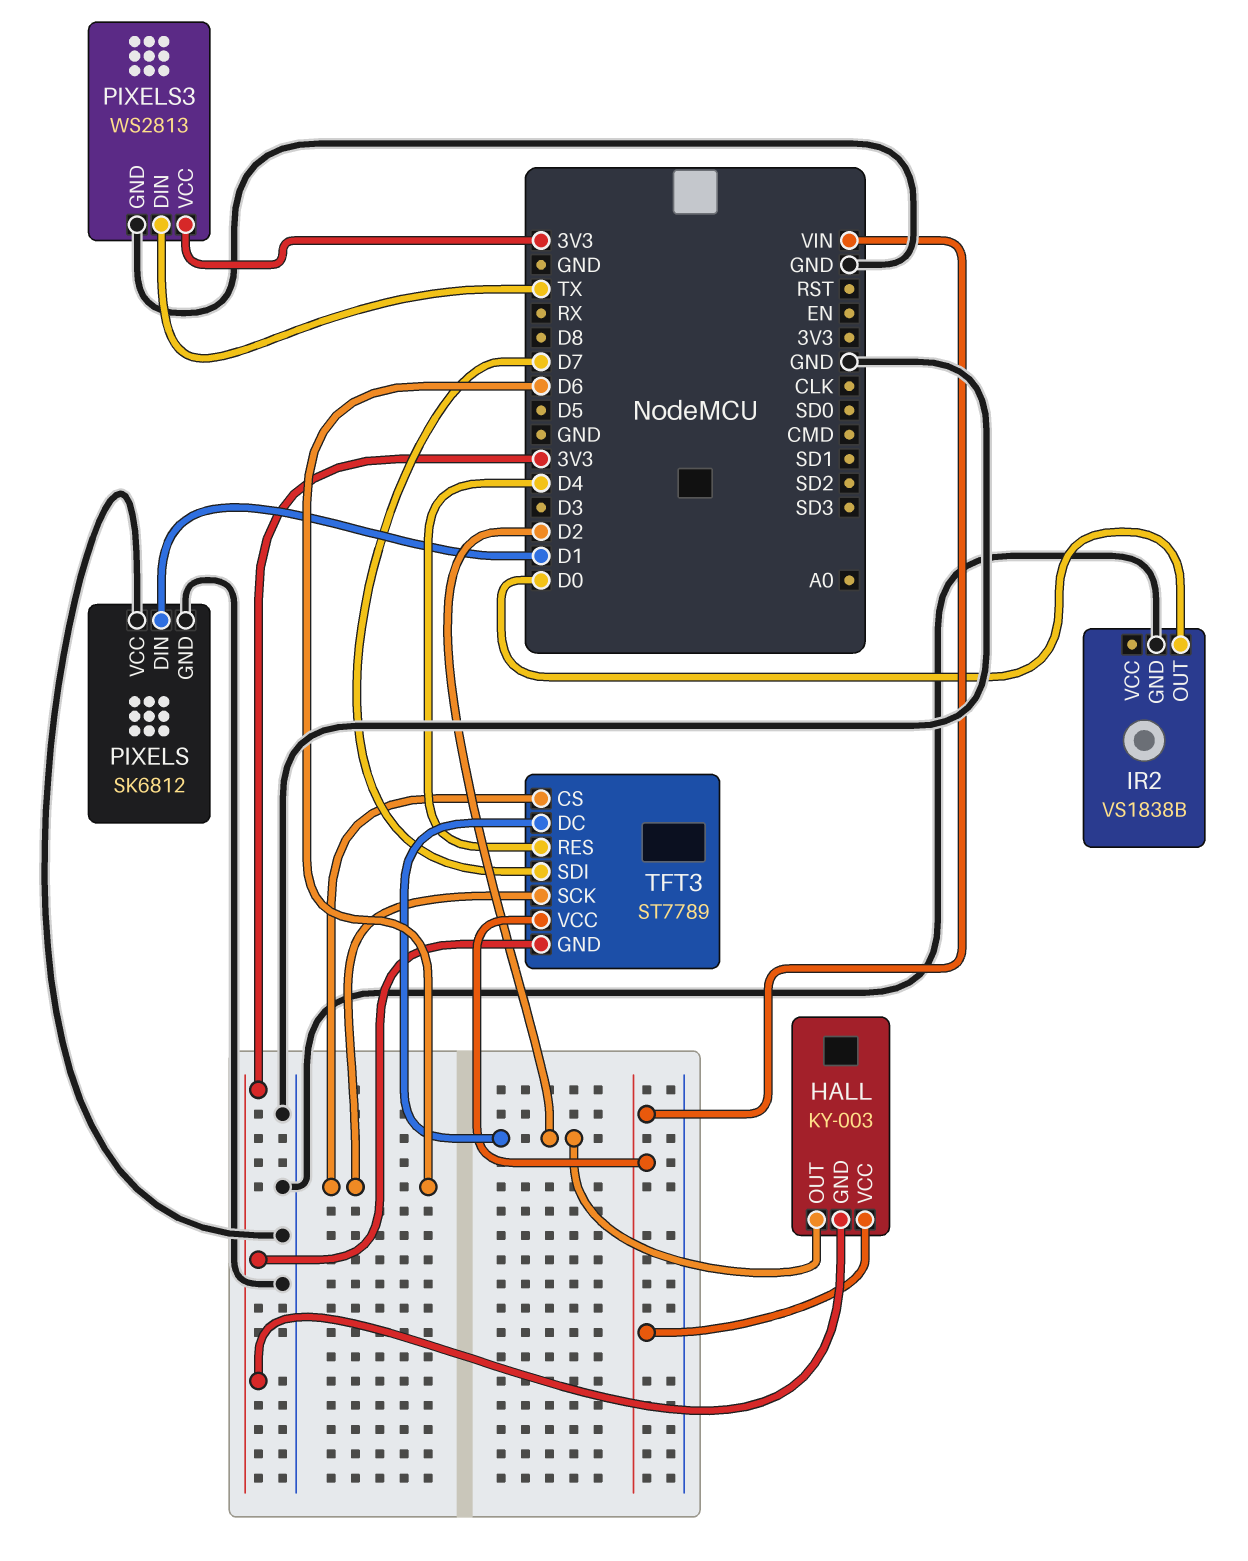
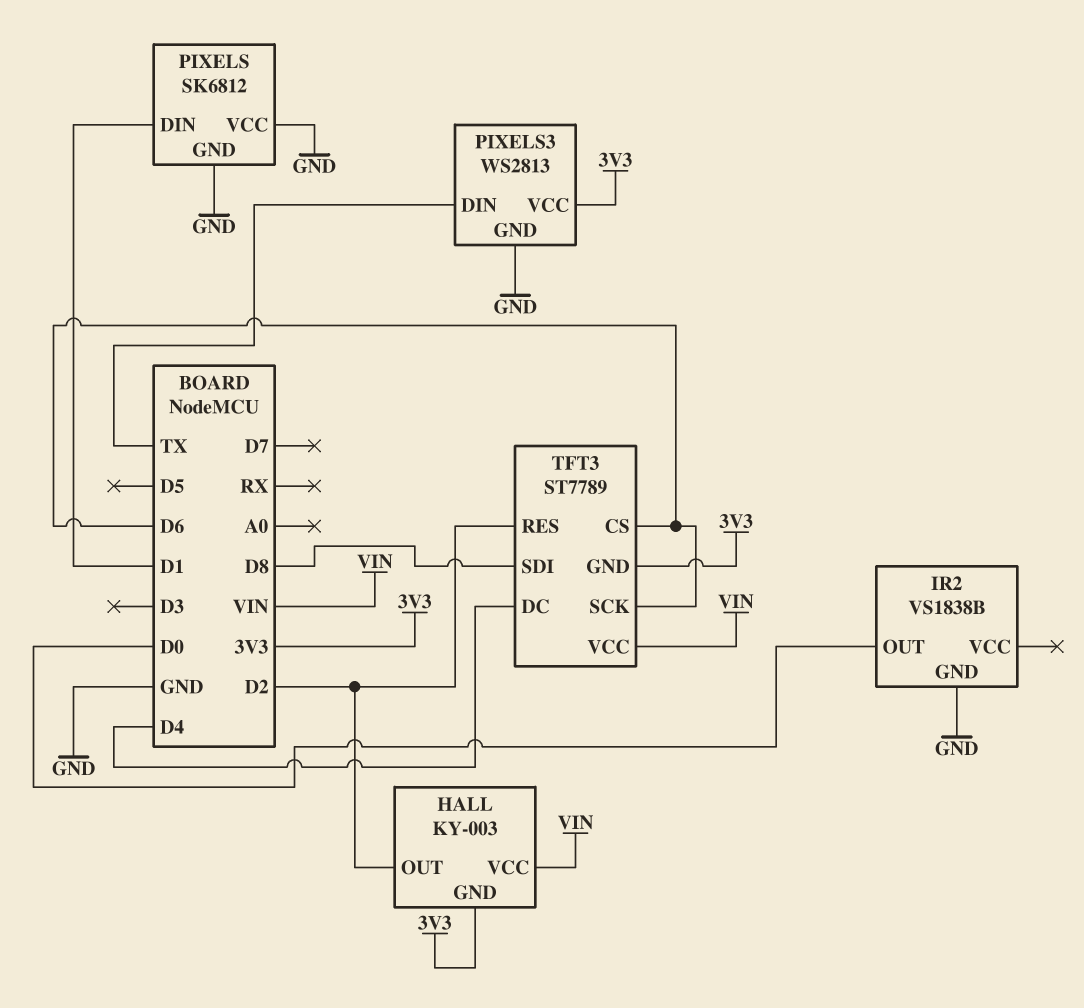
TFT3 pin DC: D2 -> D4
TFT3 pin RES: D4 -> D2
TFT3 pin SDI: D7 -> D8

